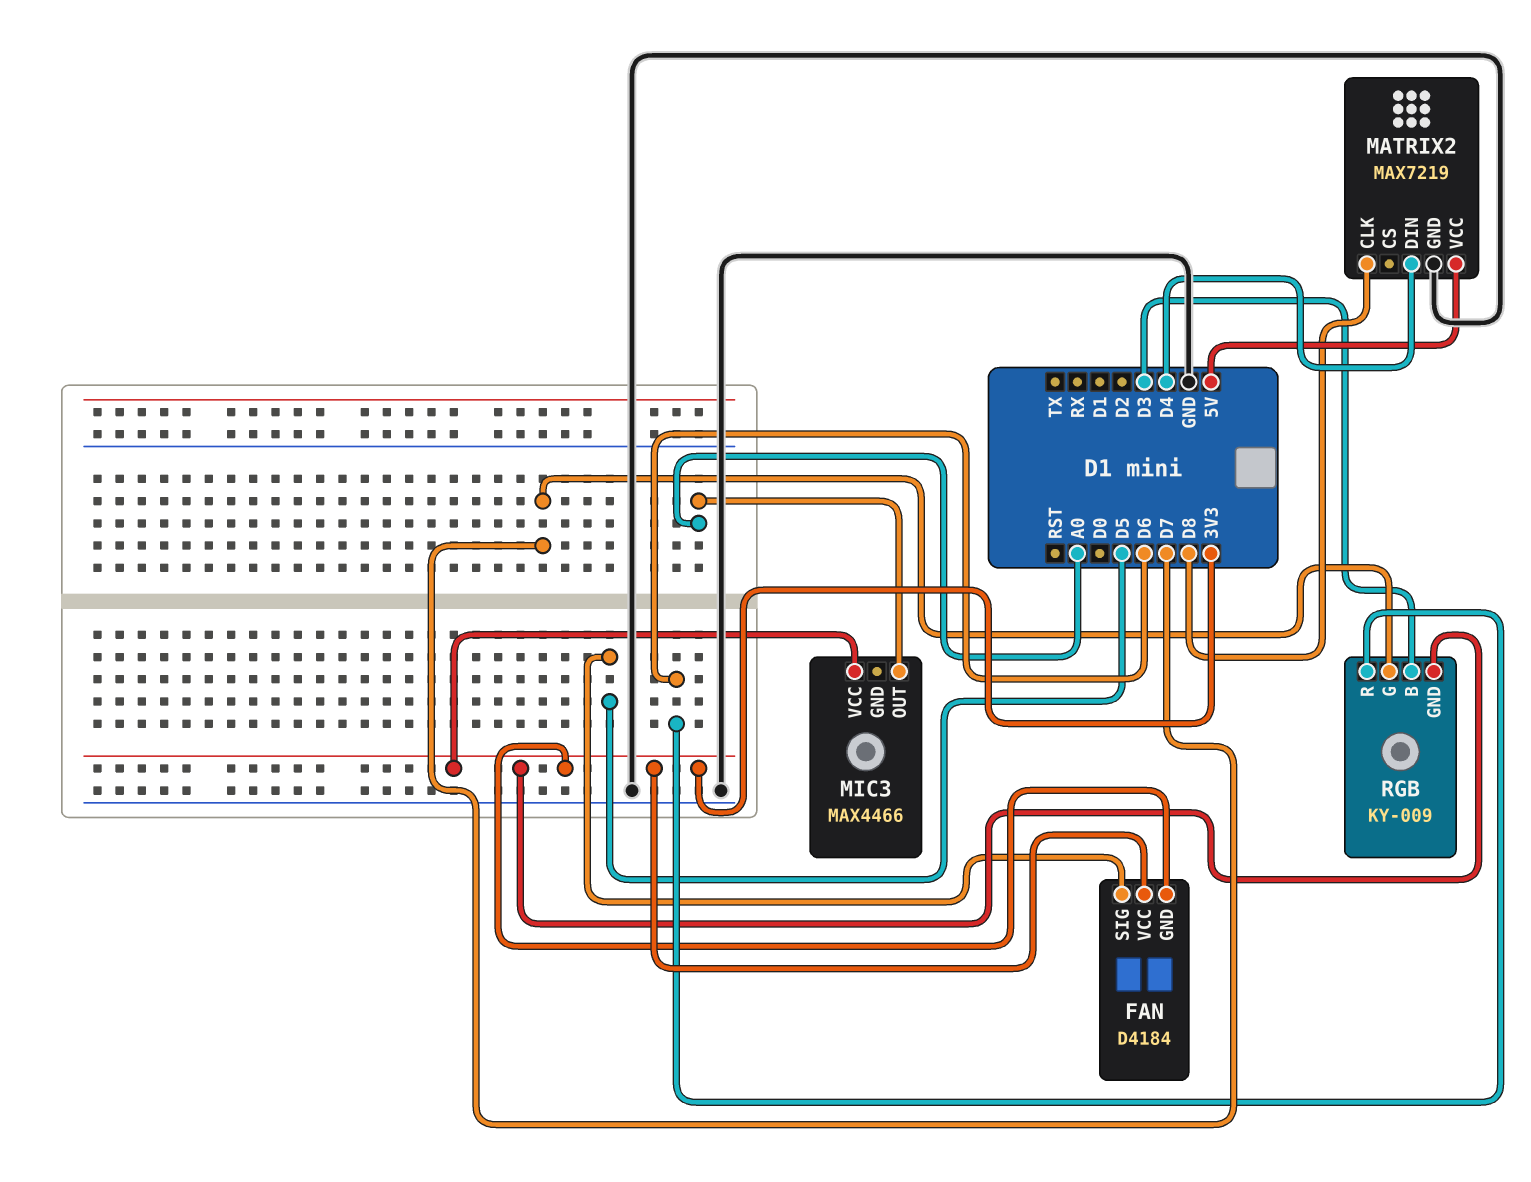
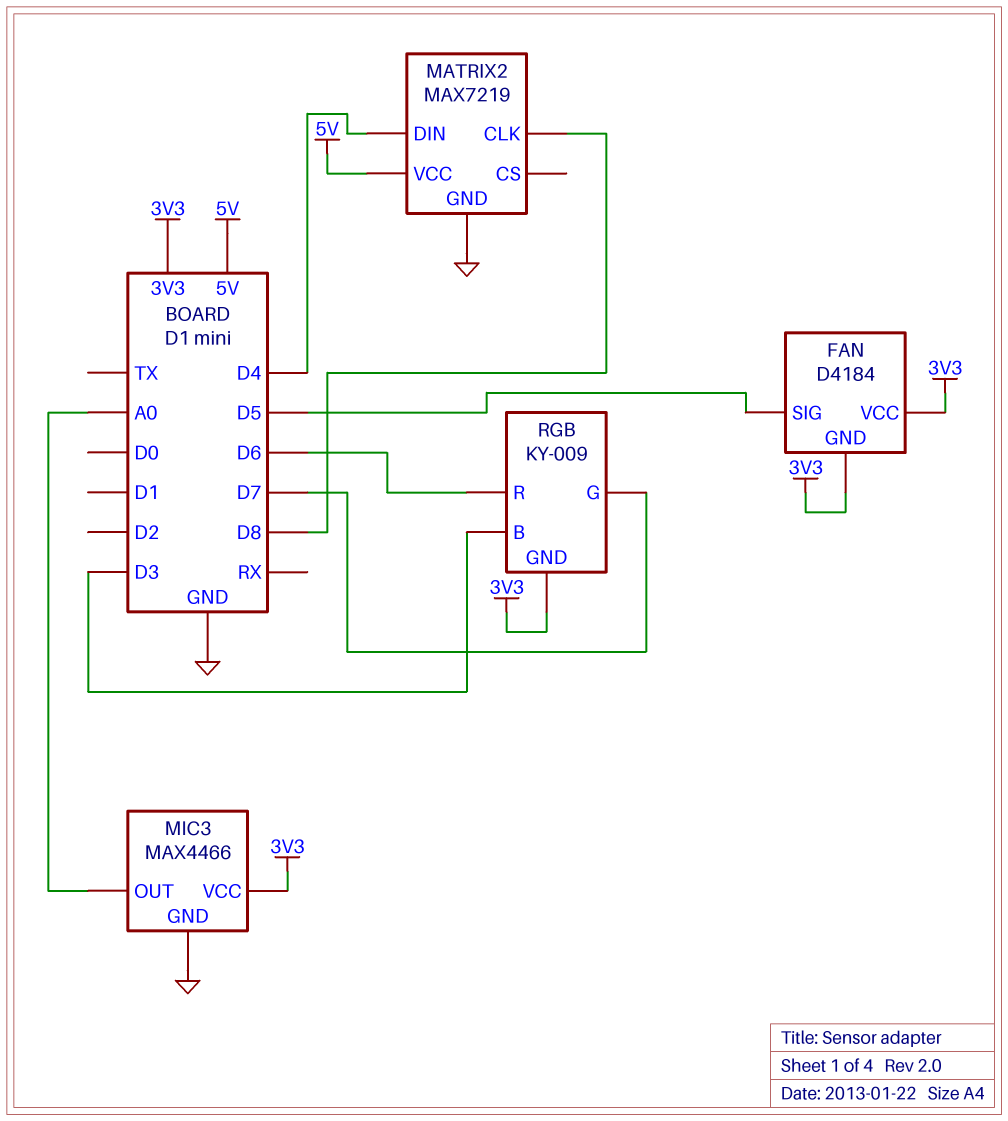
MIC3 pin GND: none -> GND

